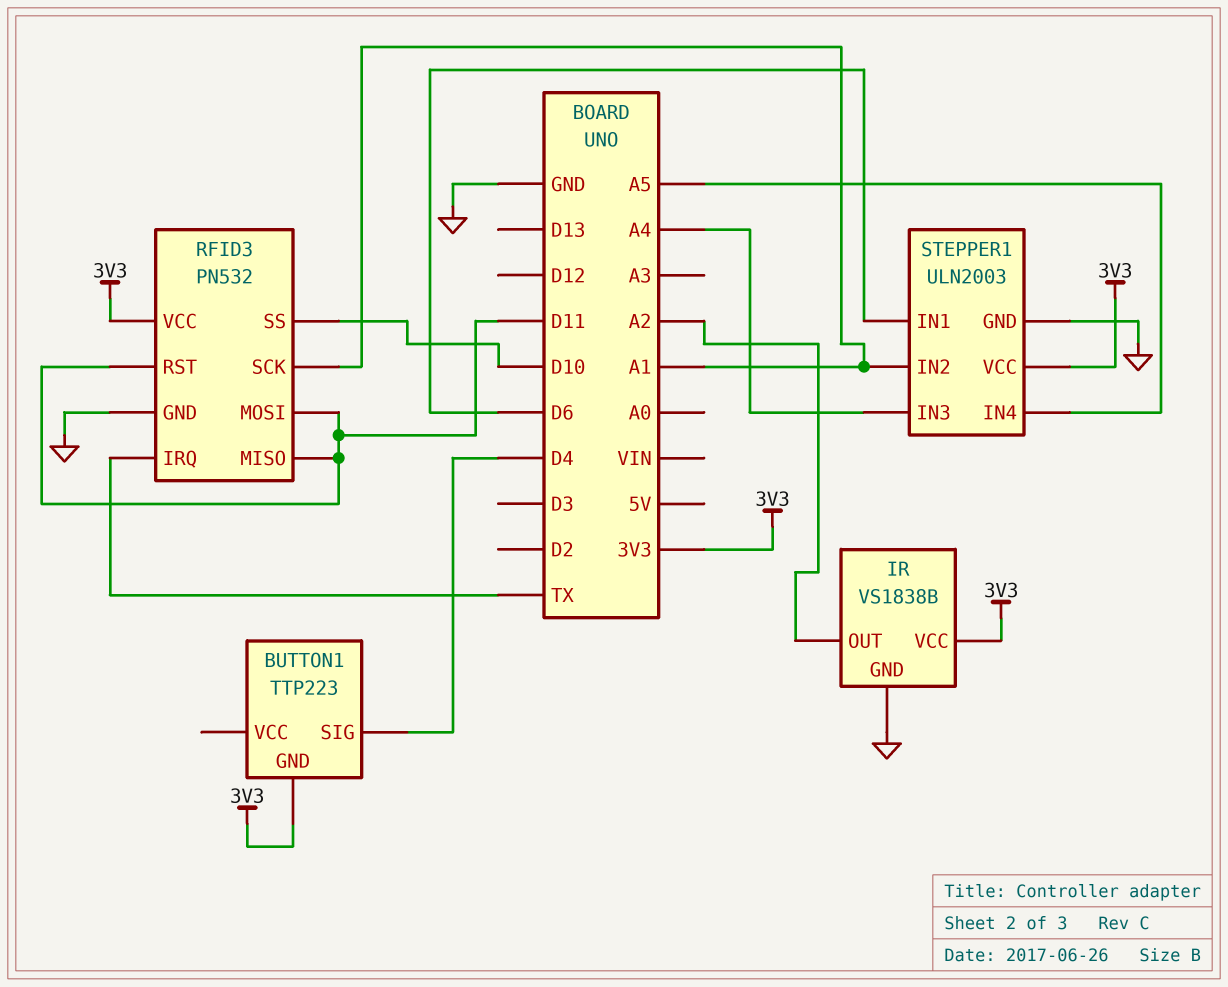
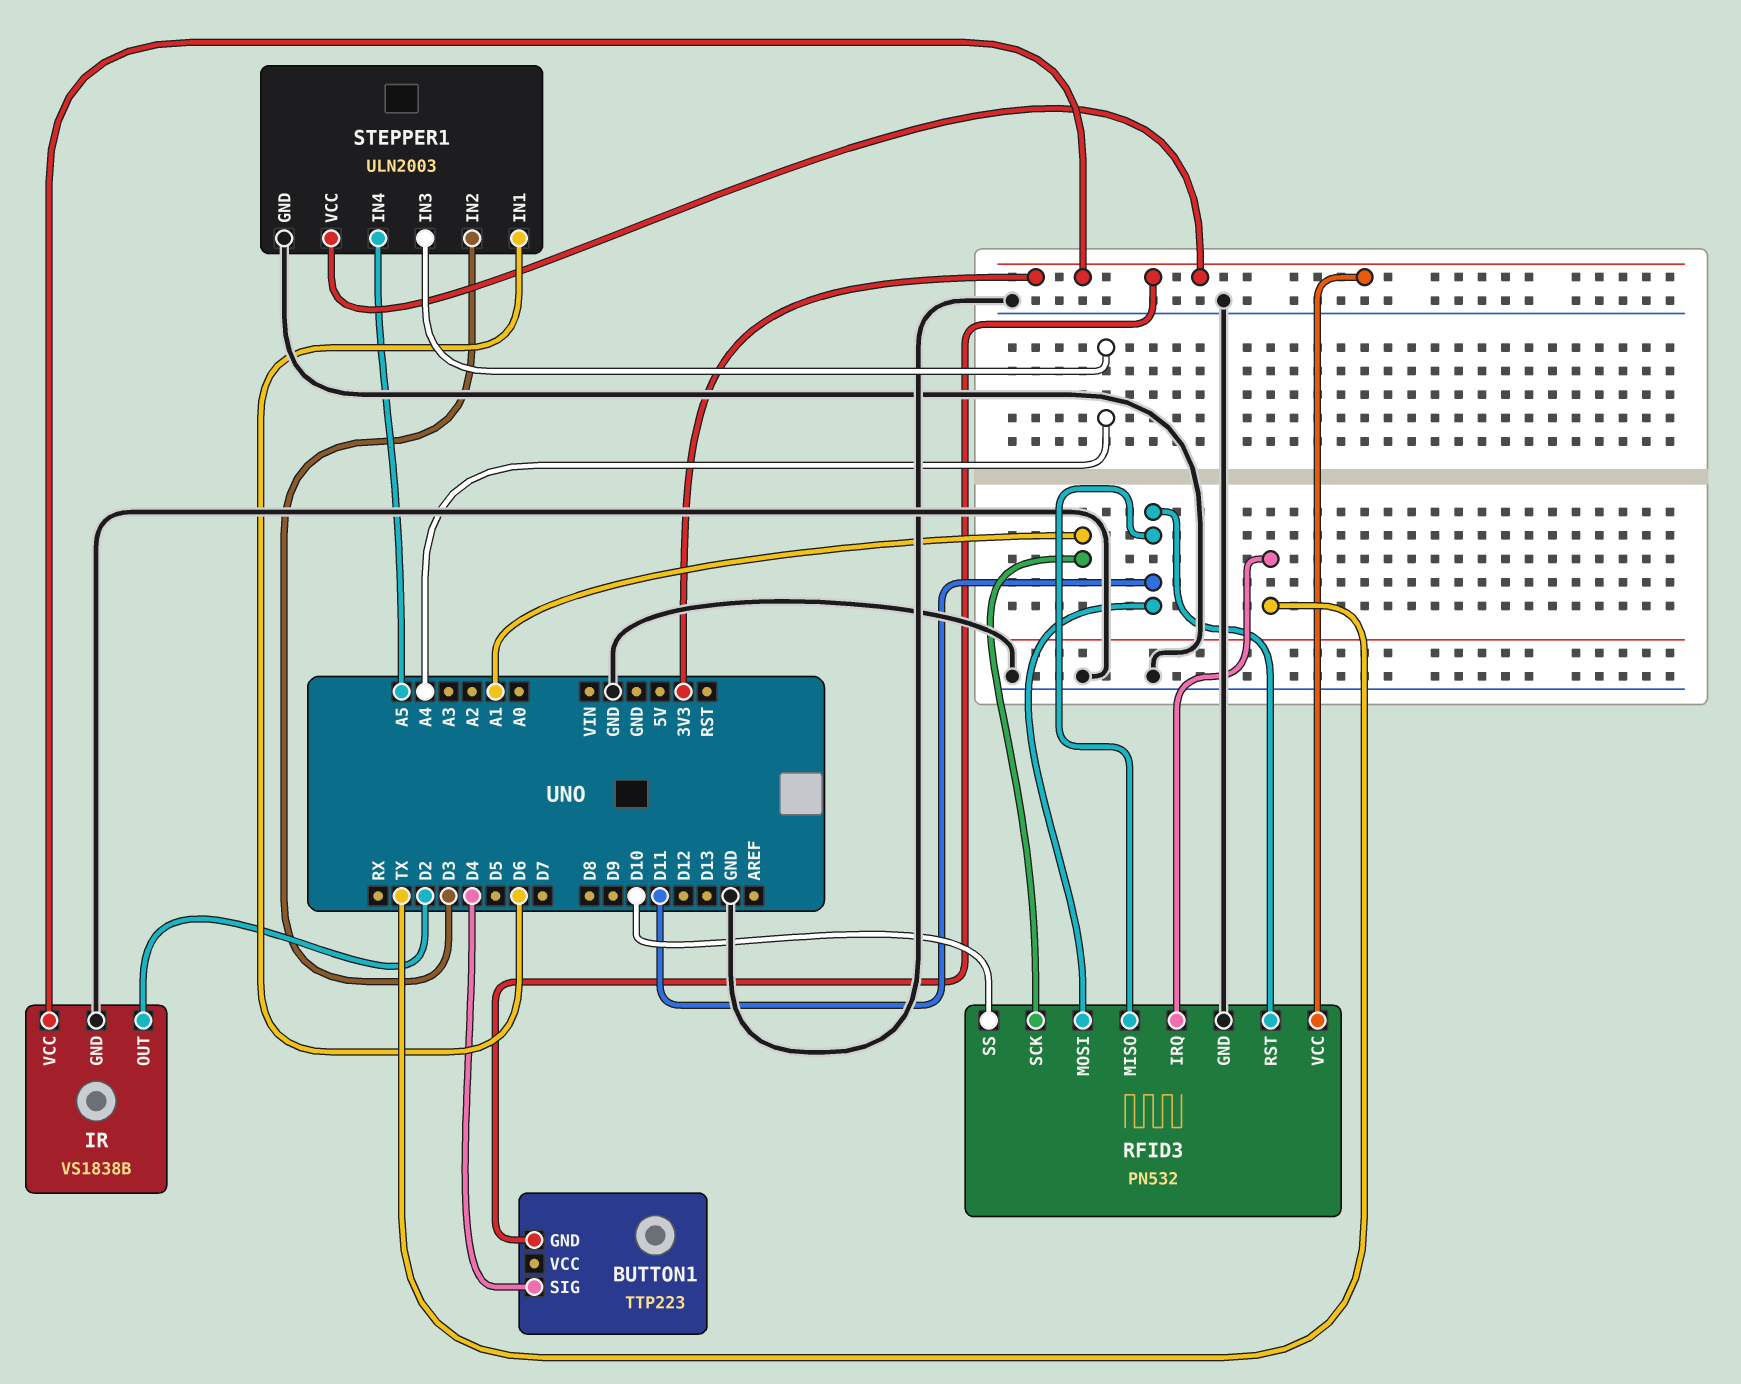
IR pin OUT: A2 -> D2
STEPPER1 pin IN2: A1 -> D3

